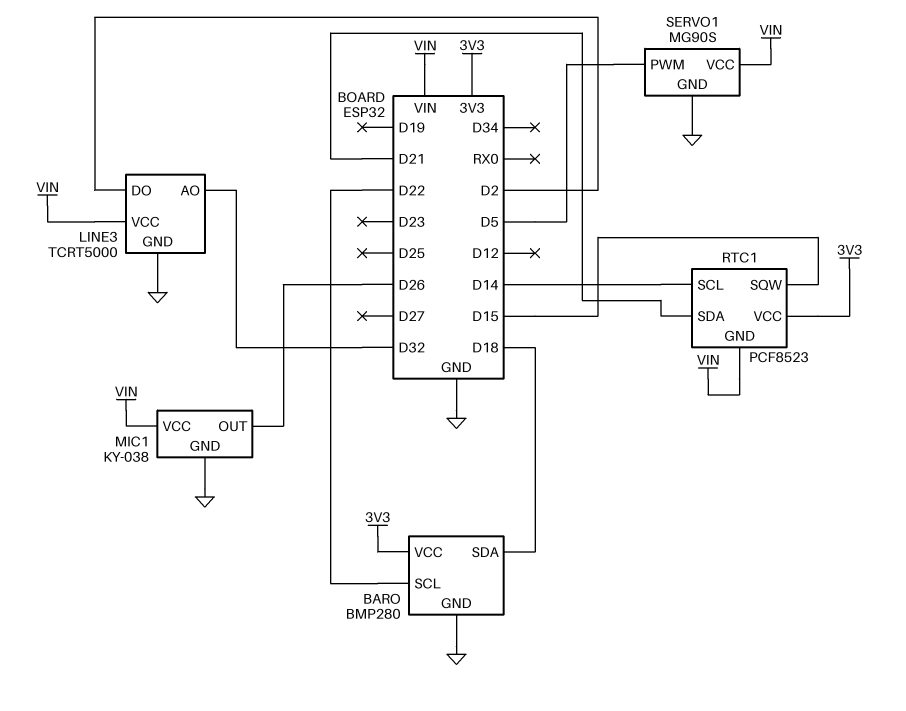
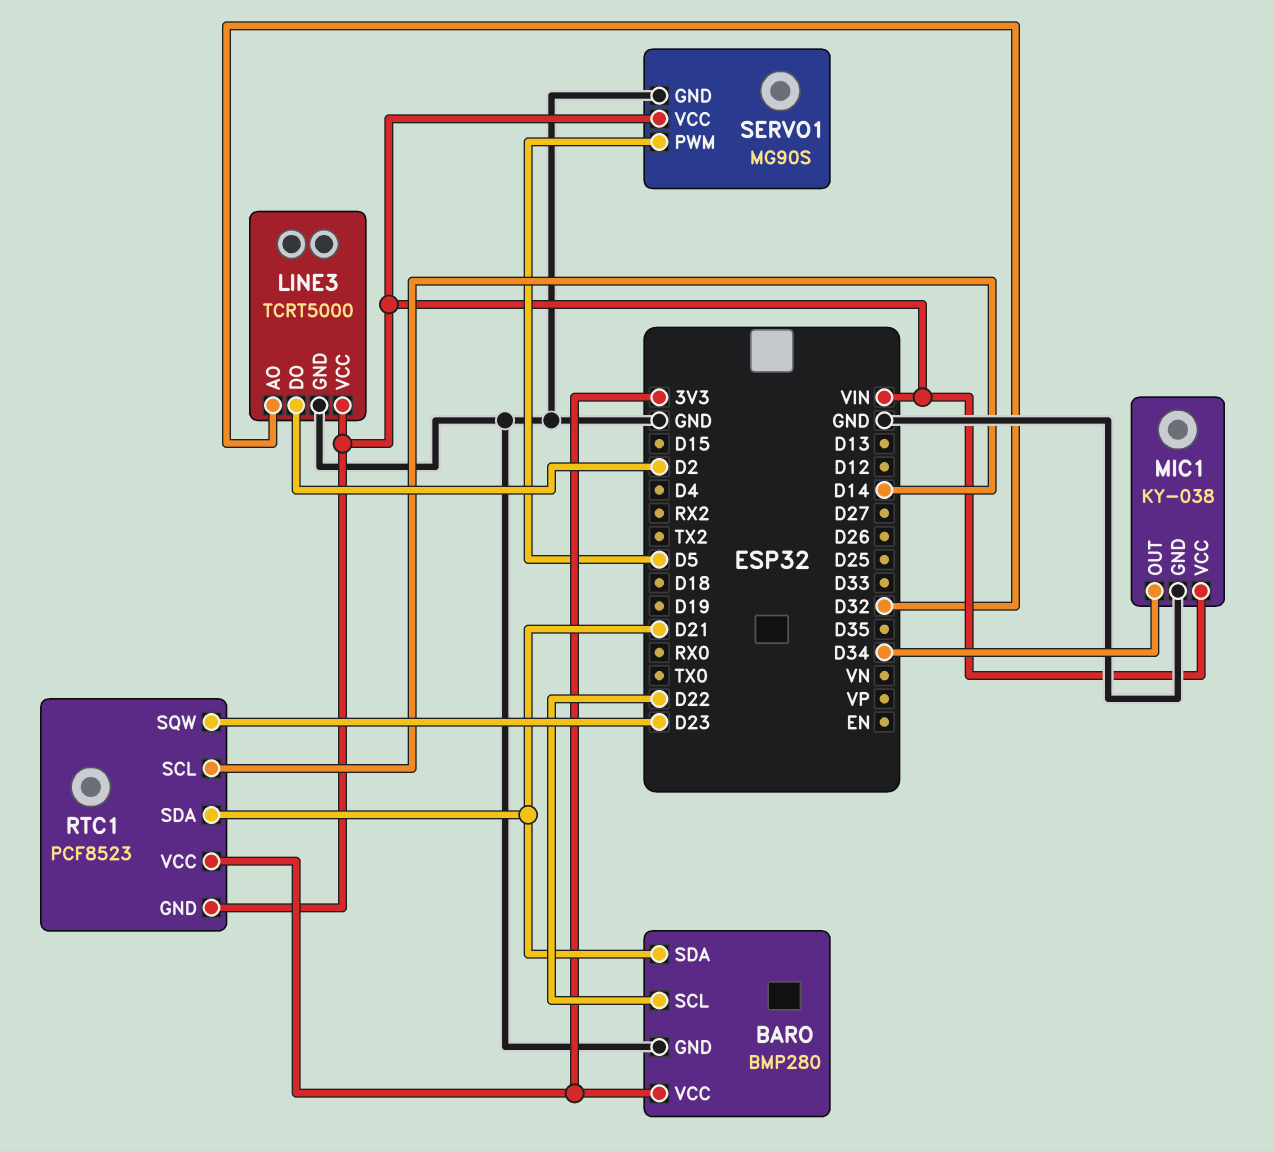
BARO pin SDA: D18 -> D21
MIC1 pin OUT: D26 -> D34
RTC1 pin SQW: D15 -> D23

